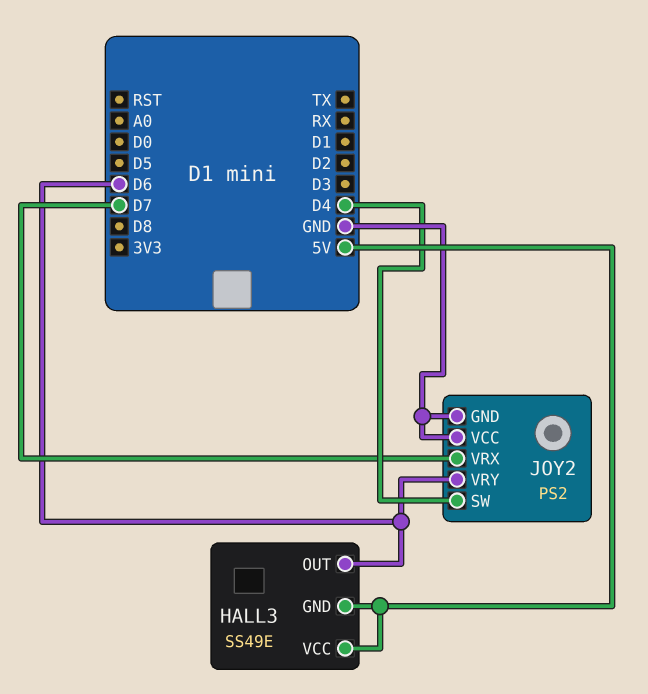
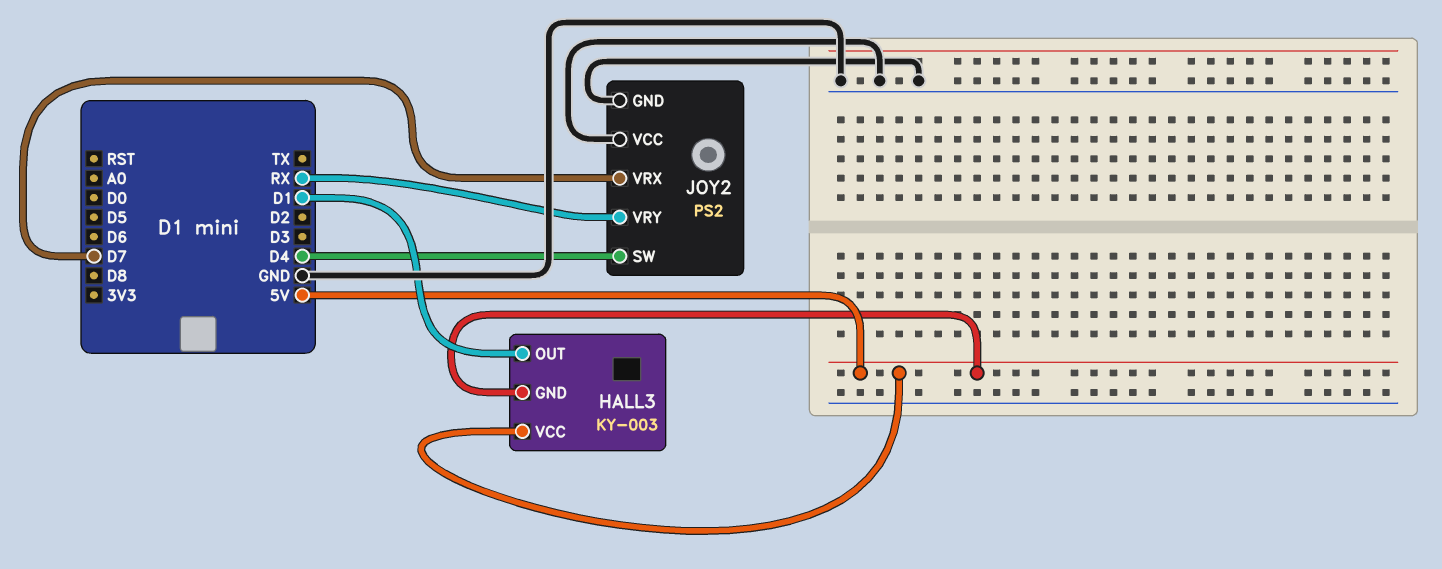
HALL3: SS49E -> KY-003
HALL3 pin OUT: D6 -> D1
JOY2 pin VRY: D6 -> RX

